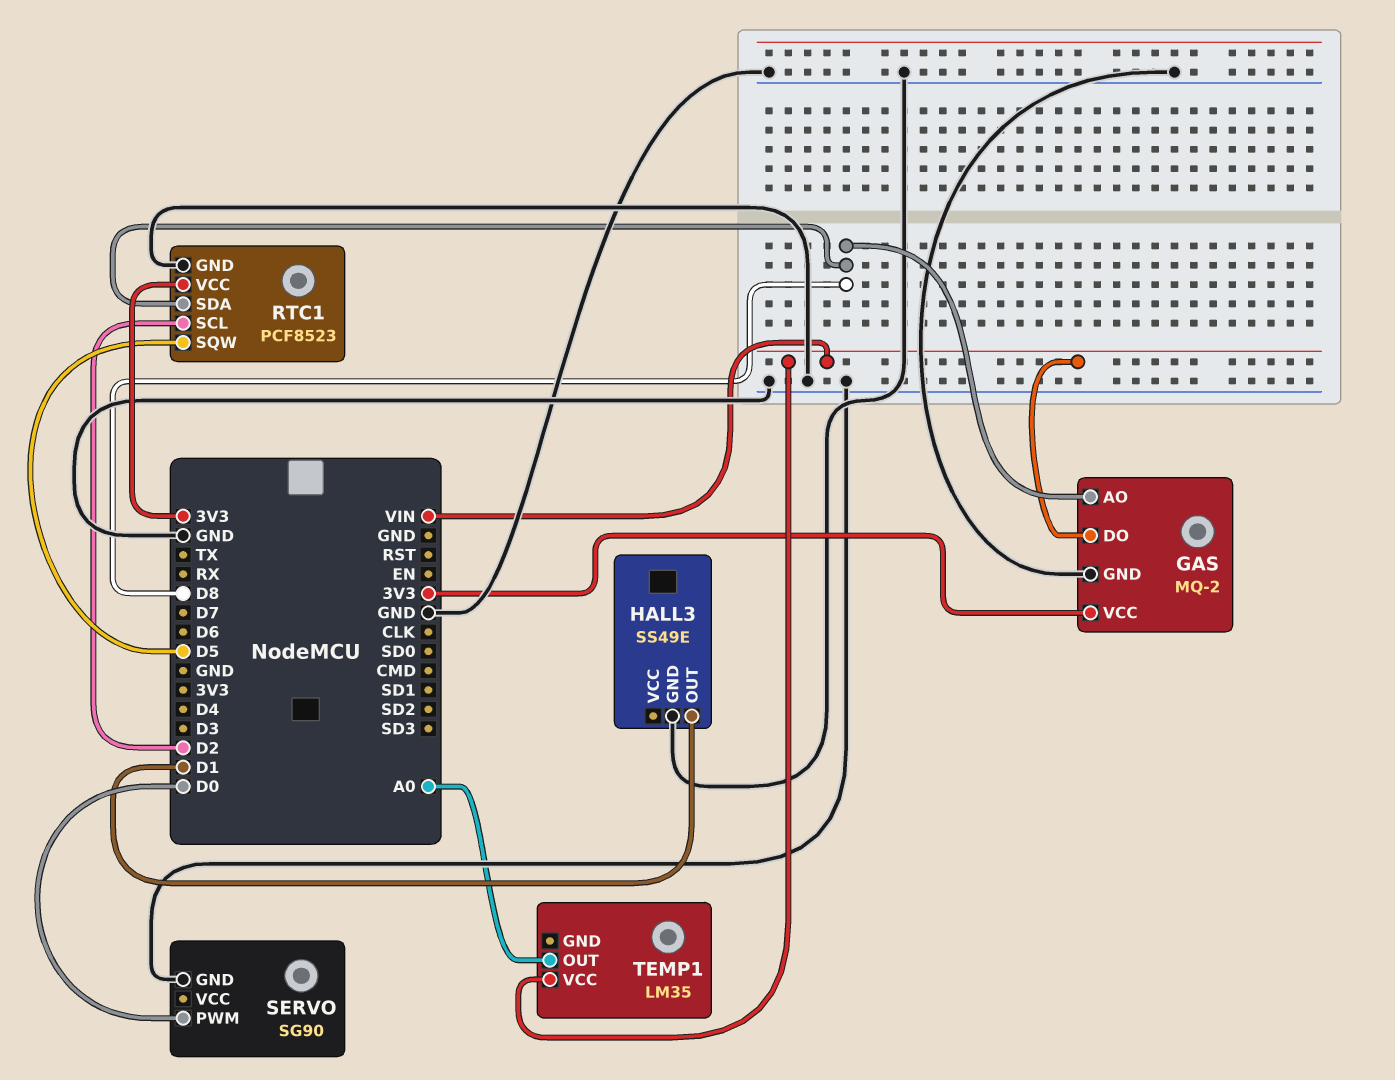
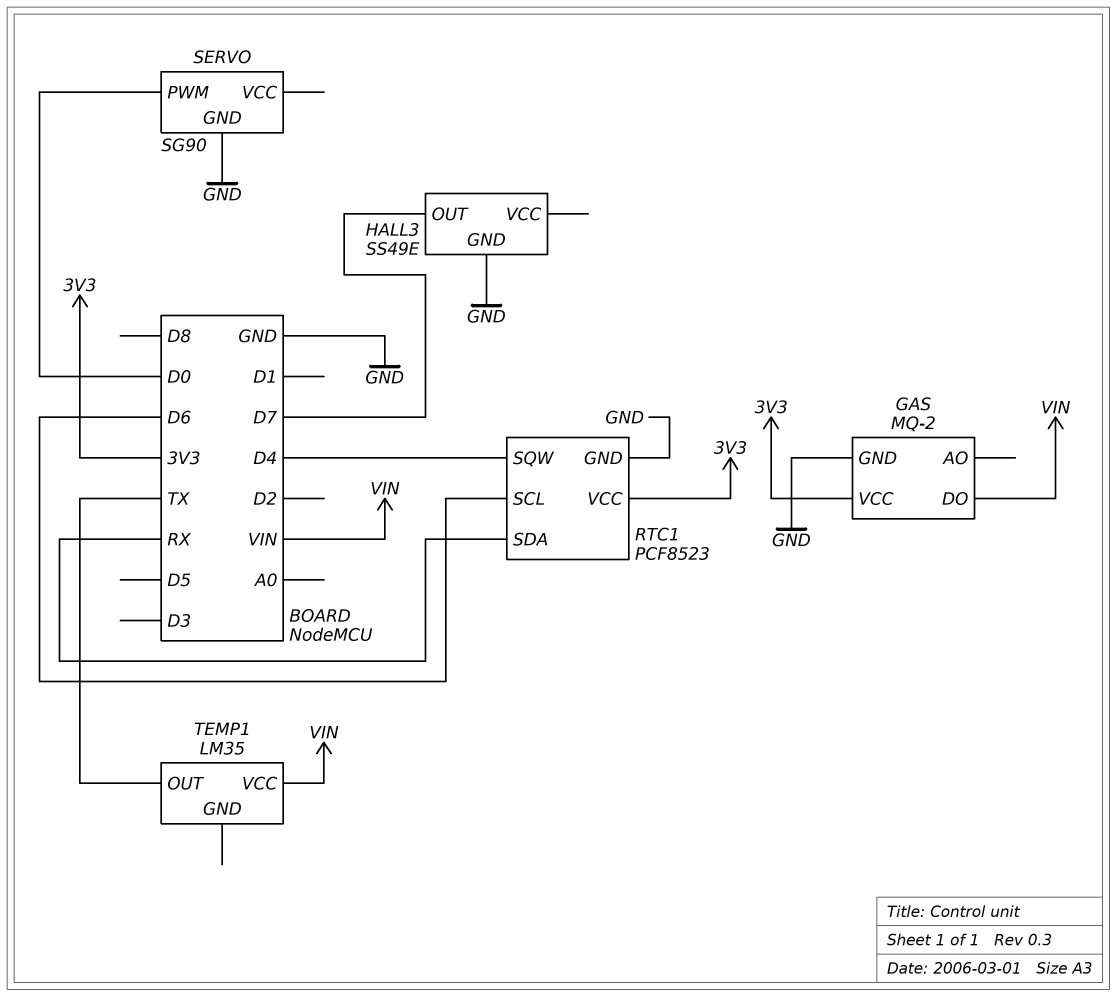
GAS pin AO: D8 -> none
HALL3 pin OUT: D1 -> D7
RTC1 pin SCL: D2 -> D6
RTC1 pin SDA: D8 -> RX
RTC1 pin SQW: D5 -> D4
TEMP1 pin OUT: A0 -> TX

